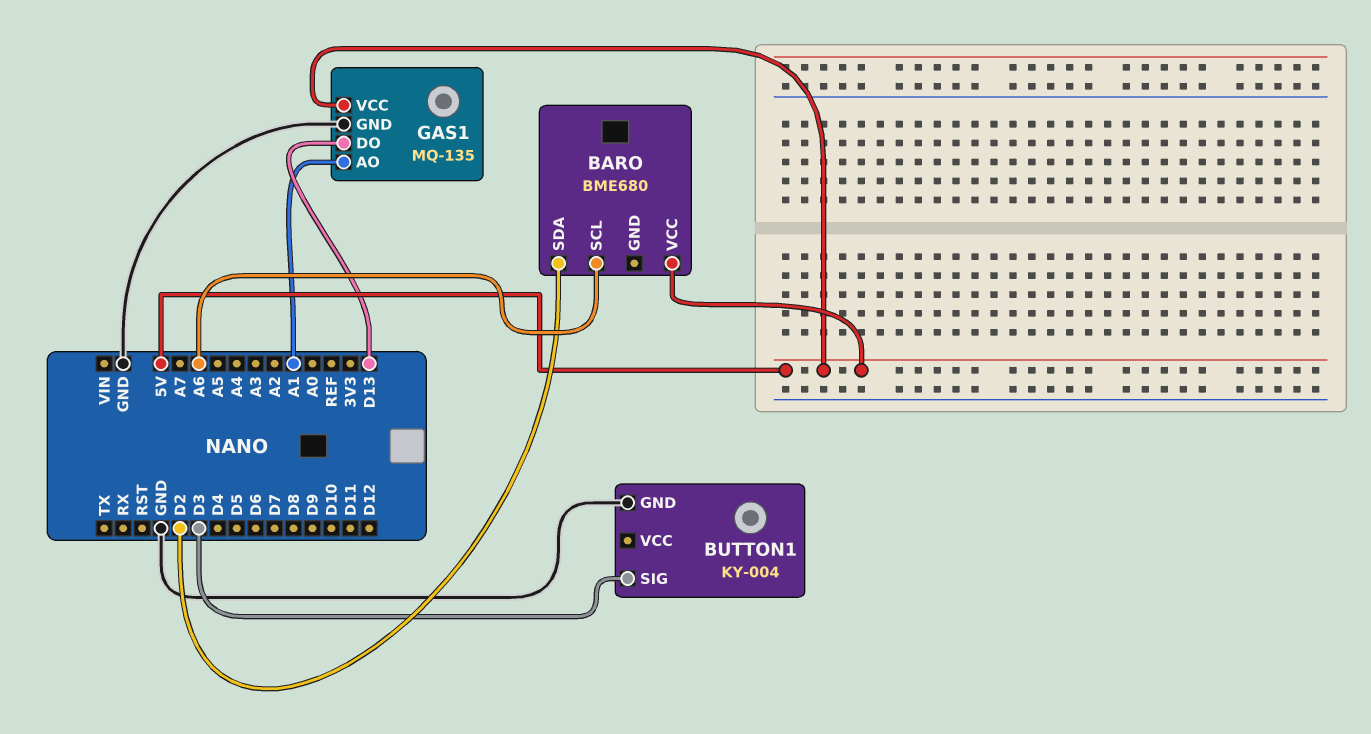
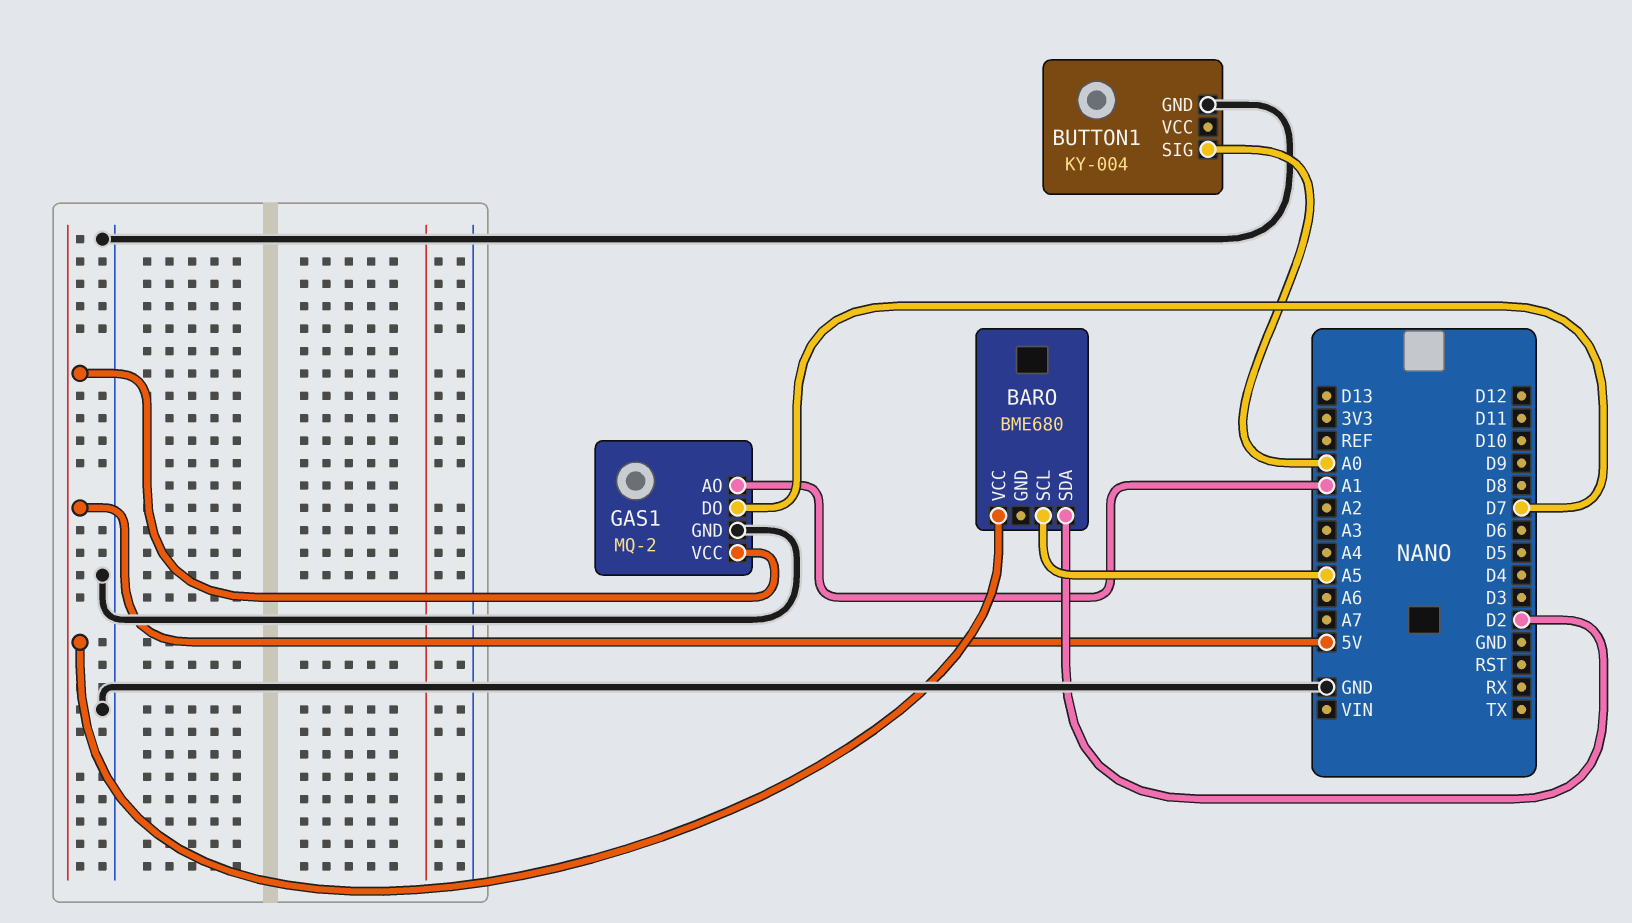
BARO pin SCL: A6 -> A5
BUTTON1 pin SIG: D3 -> A0
GAS1: MQ-135 -> MQ-2
GAS1 pin DO: D13 -> D7

